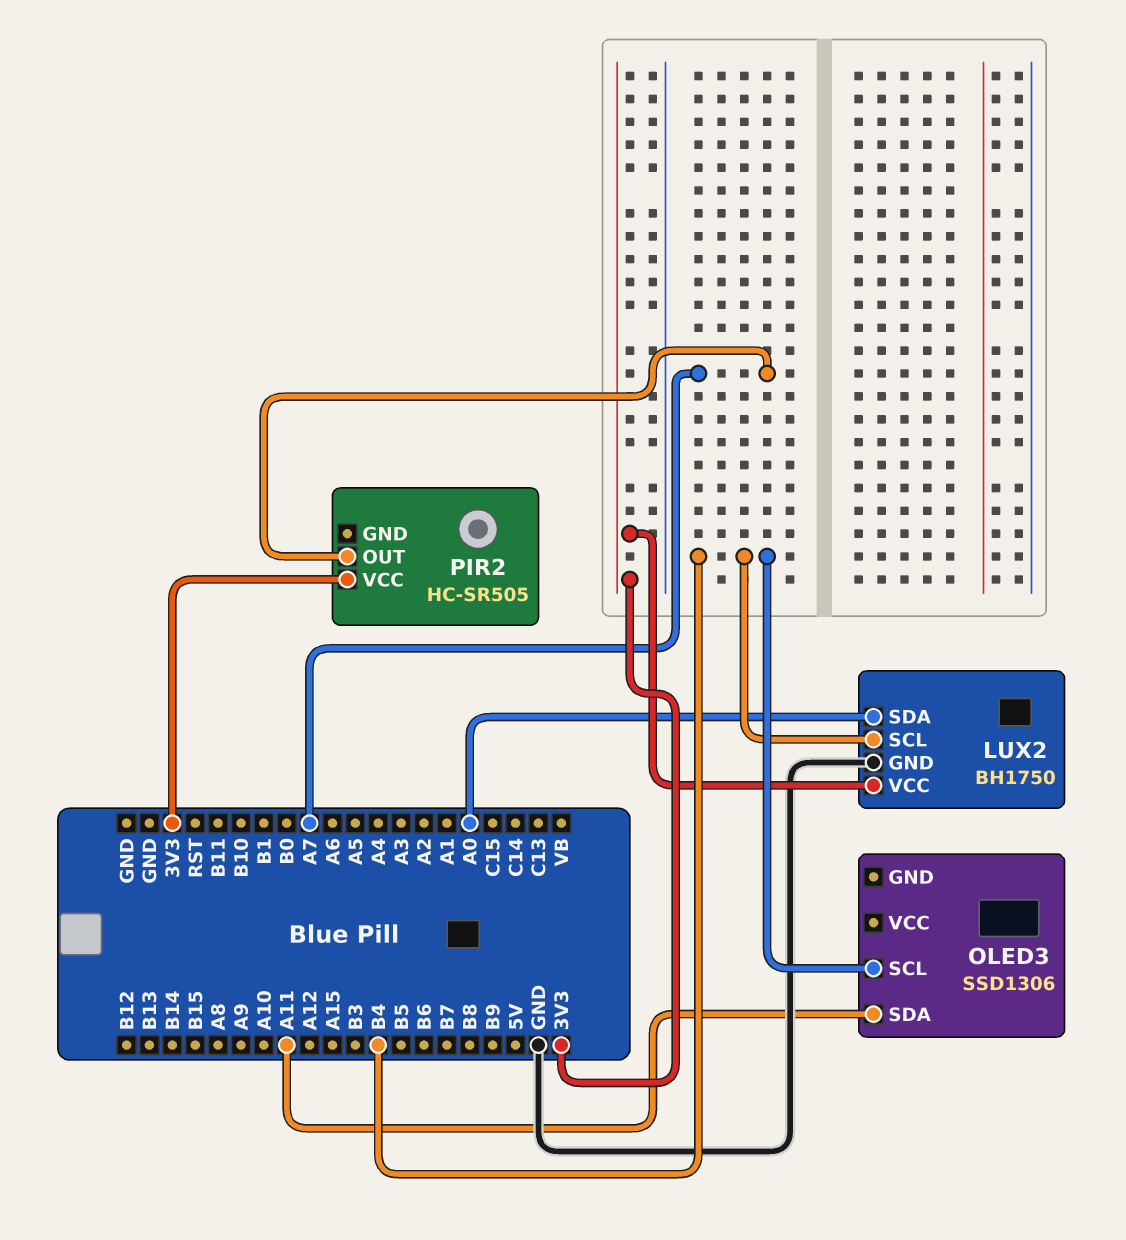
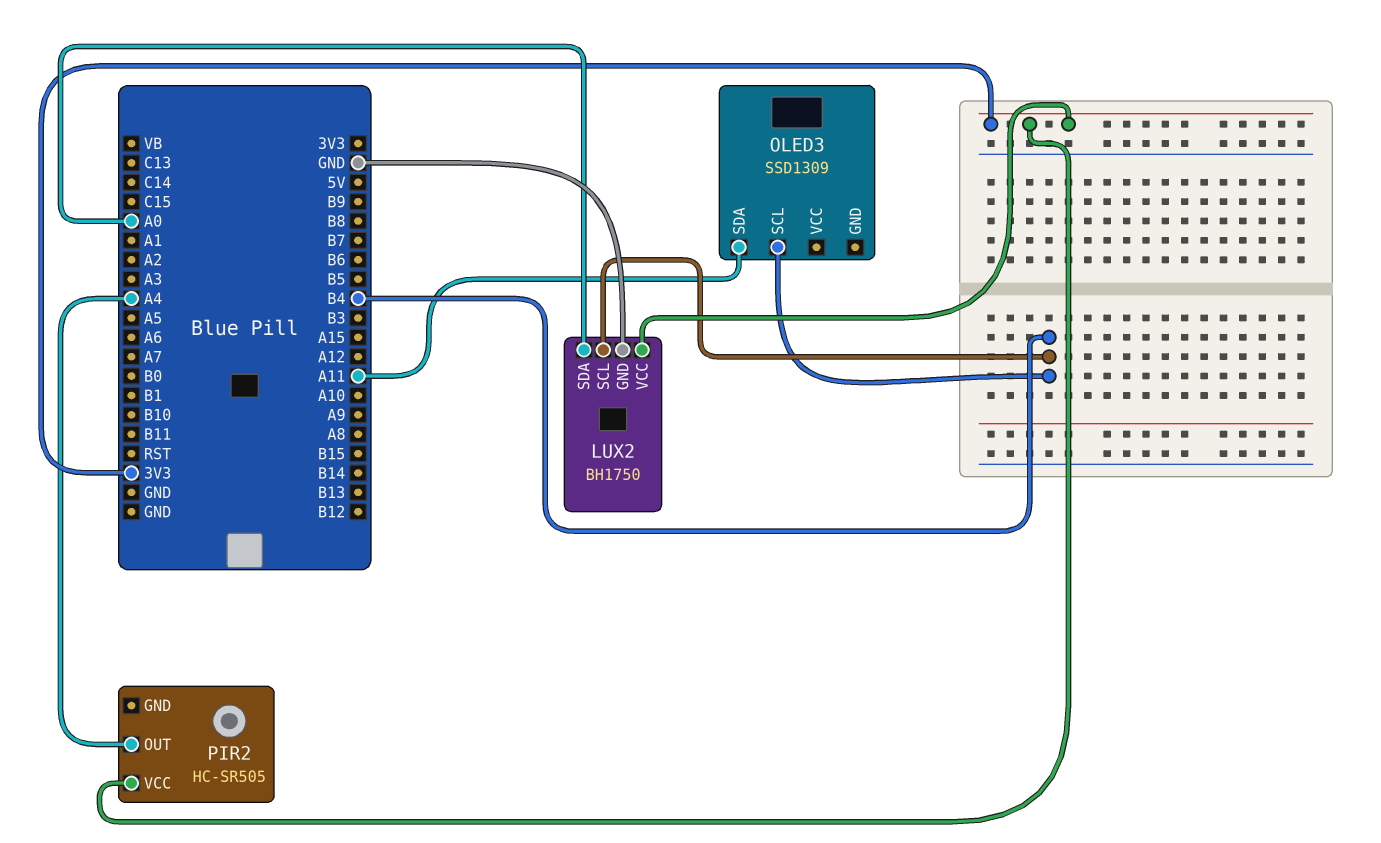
OLED3: SSD1306 -> SSD1309
PIR2 pin OUT: A7 -> A4

